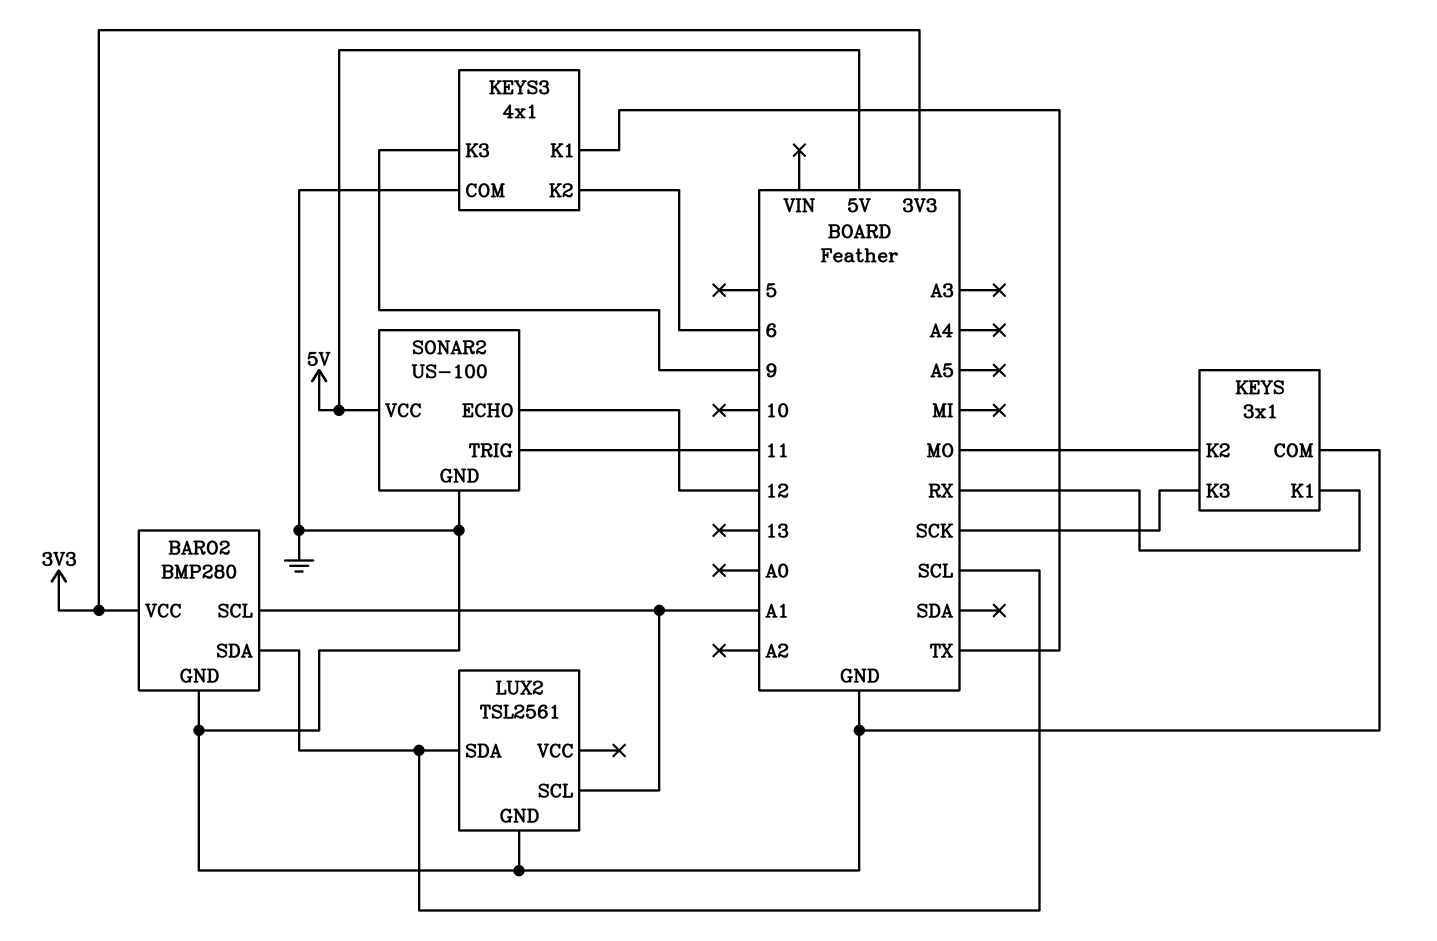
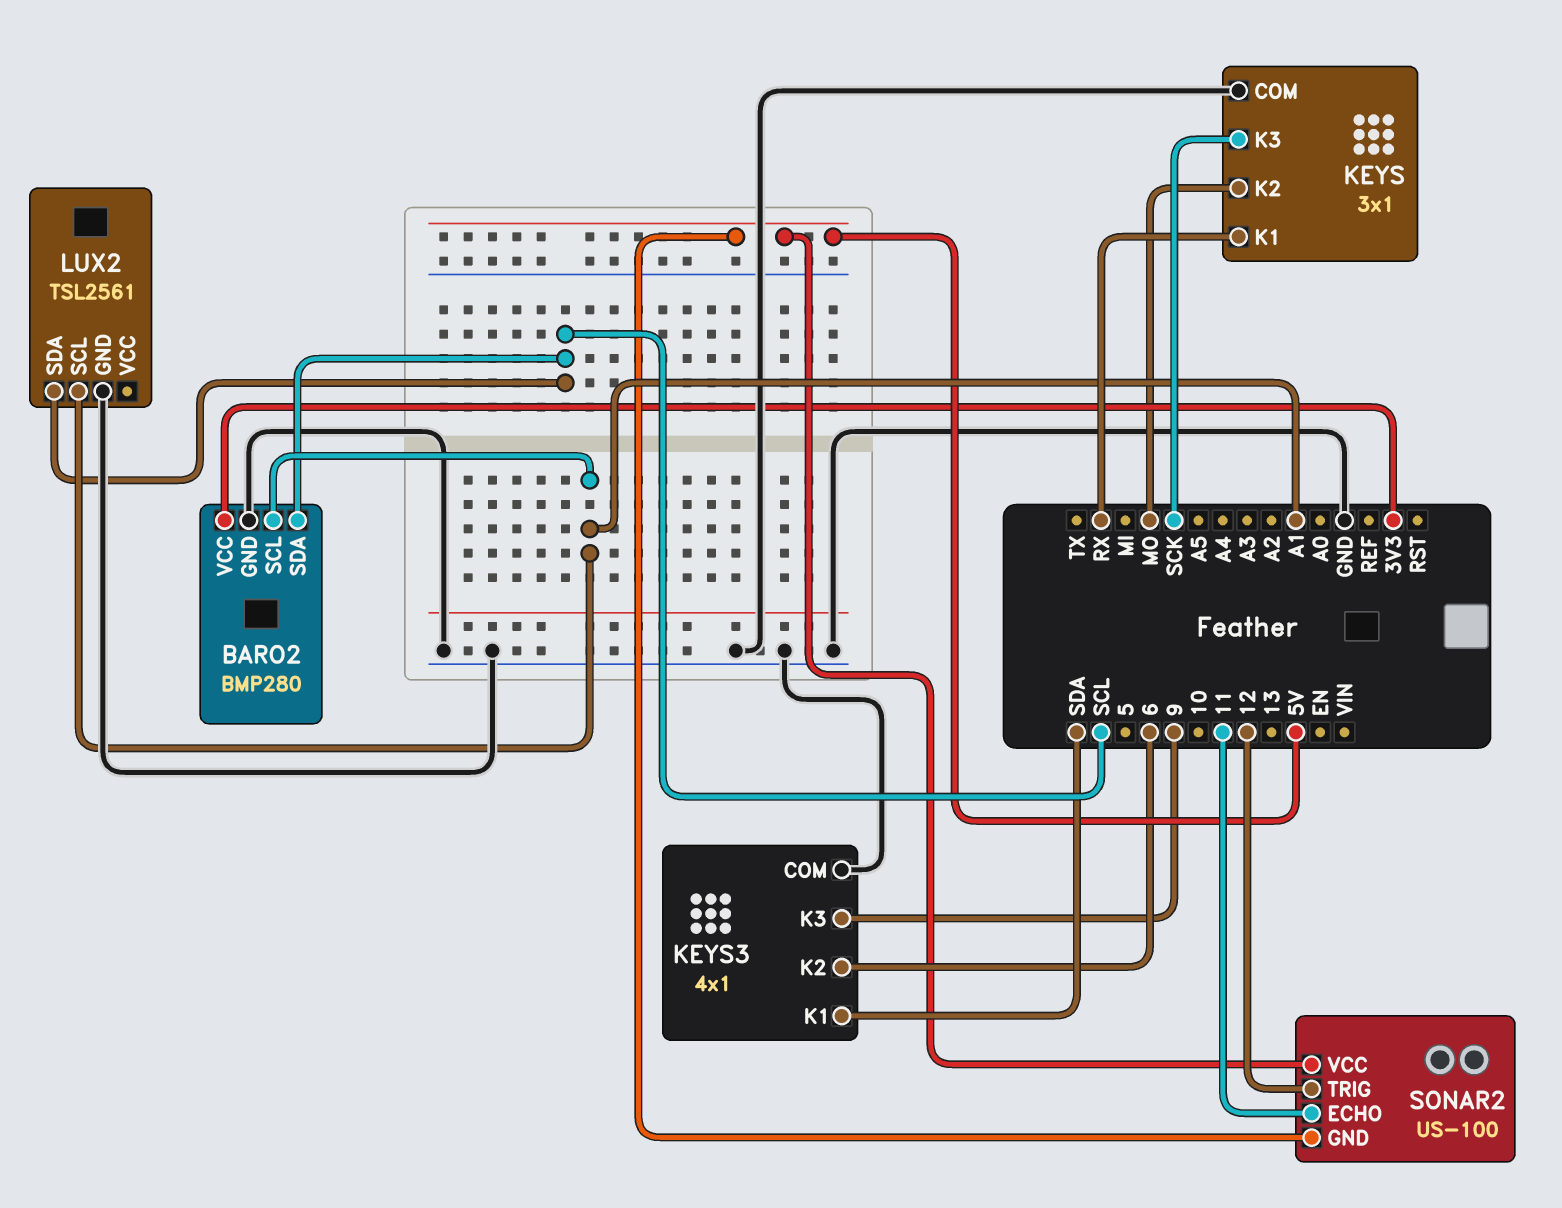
KEYS3 pin K1: TX -> SDA
SONAR2 pin ECHO: 12 -> 11
SONAR2 pin GND: GND -> 5V
SONAR2 pin TRIG: 11 -> 12

